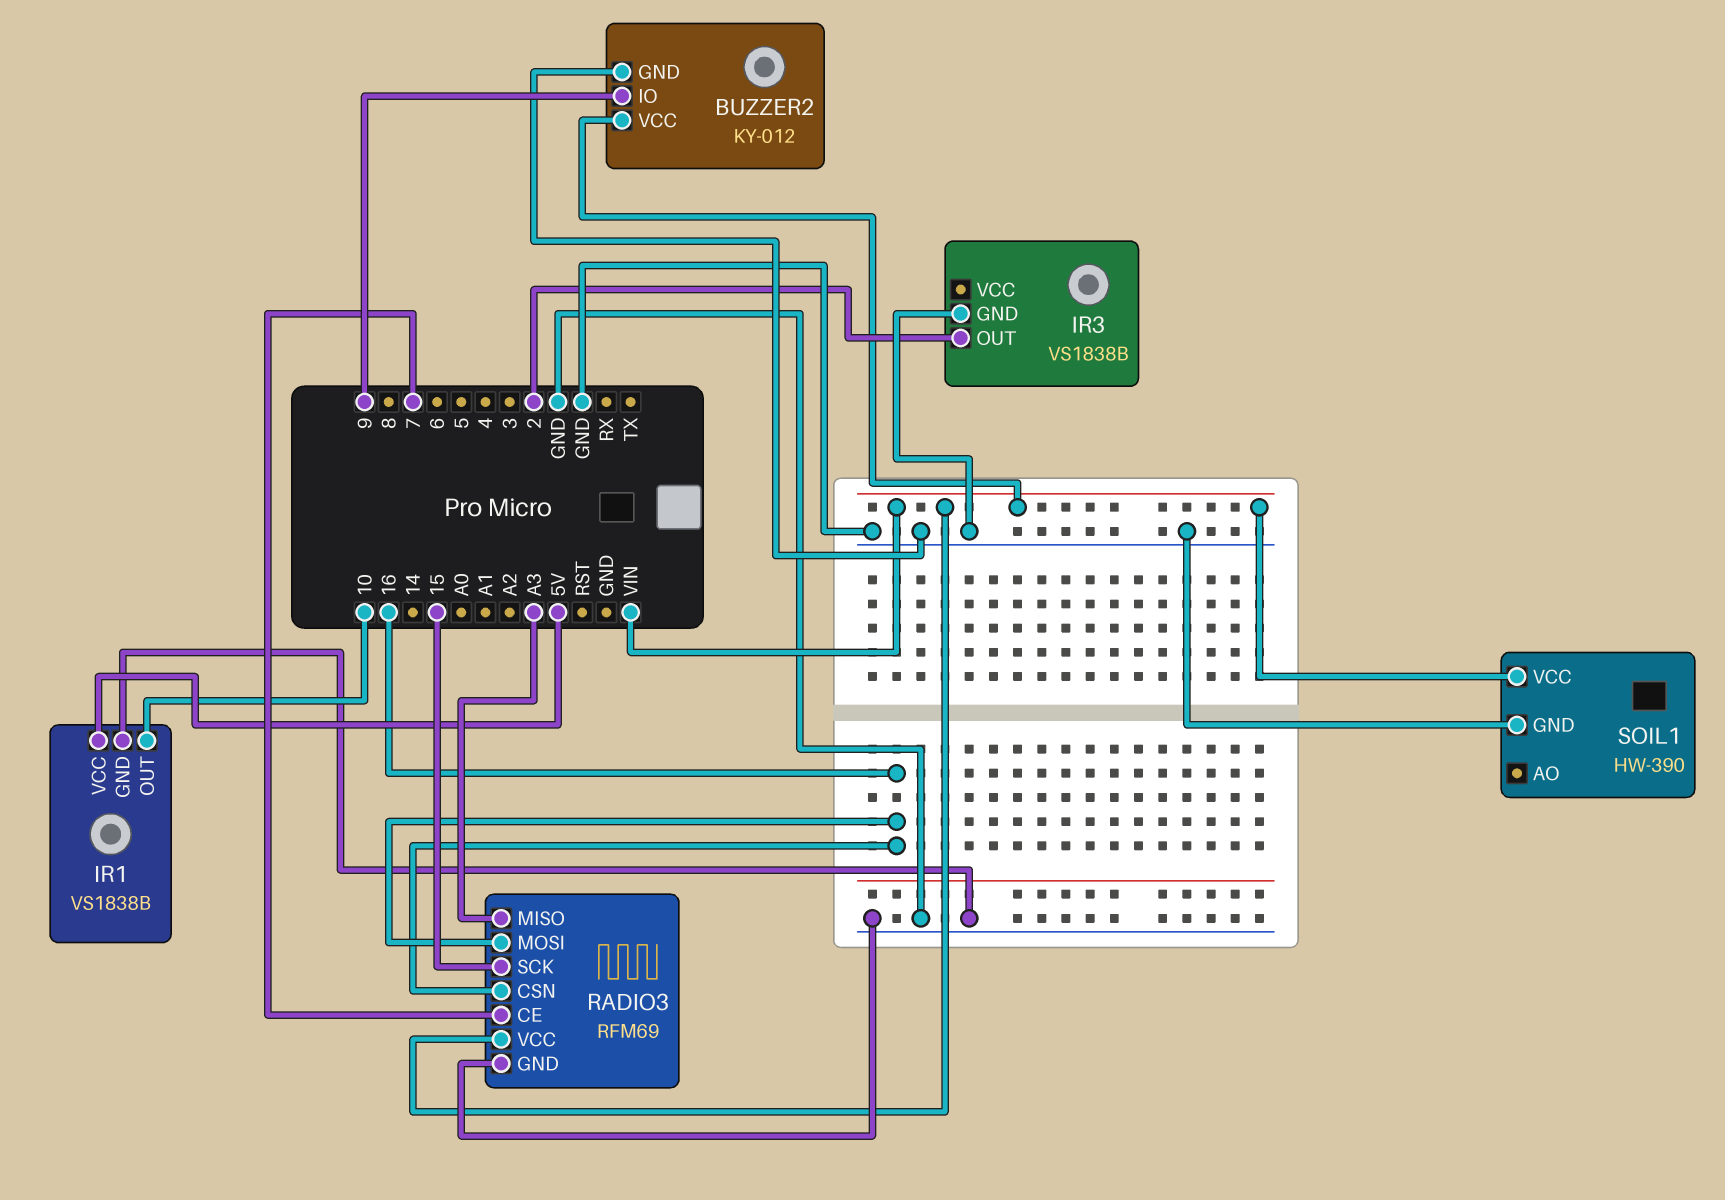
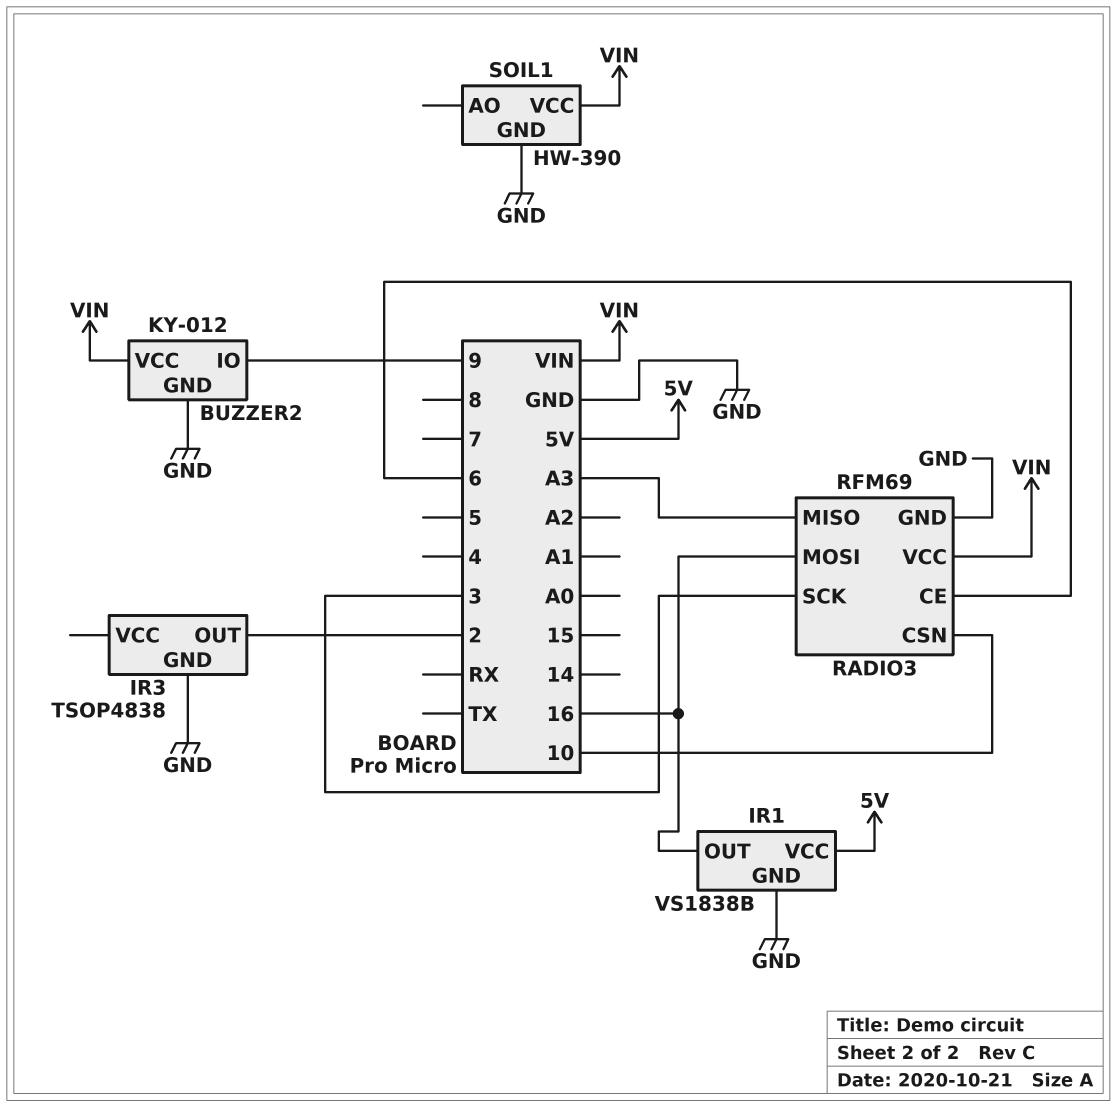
IR1 pin OUT: 10 -> 16
IR3: VS1838B -> TSOP4838
RADIO3 pin CE: 7 -> 6
RADIO3 pin CSN: 16 -> 10
RADIO3 pin SCK: 15 -> 3

